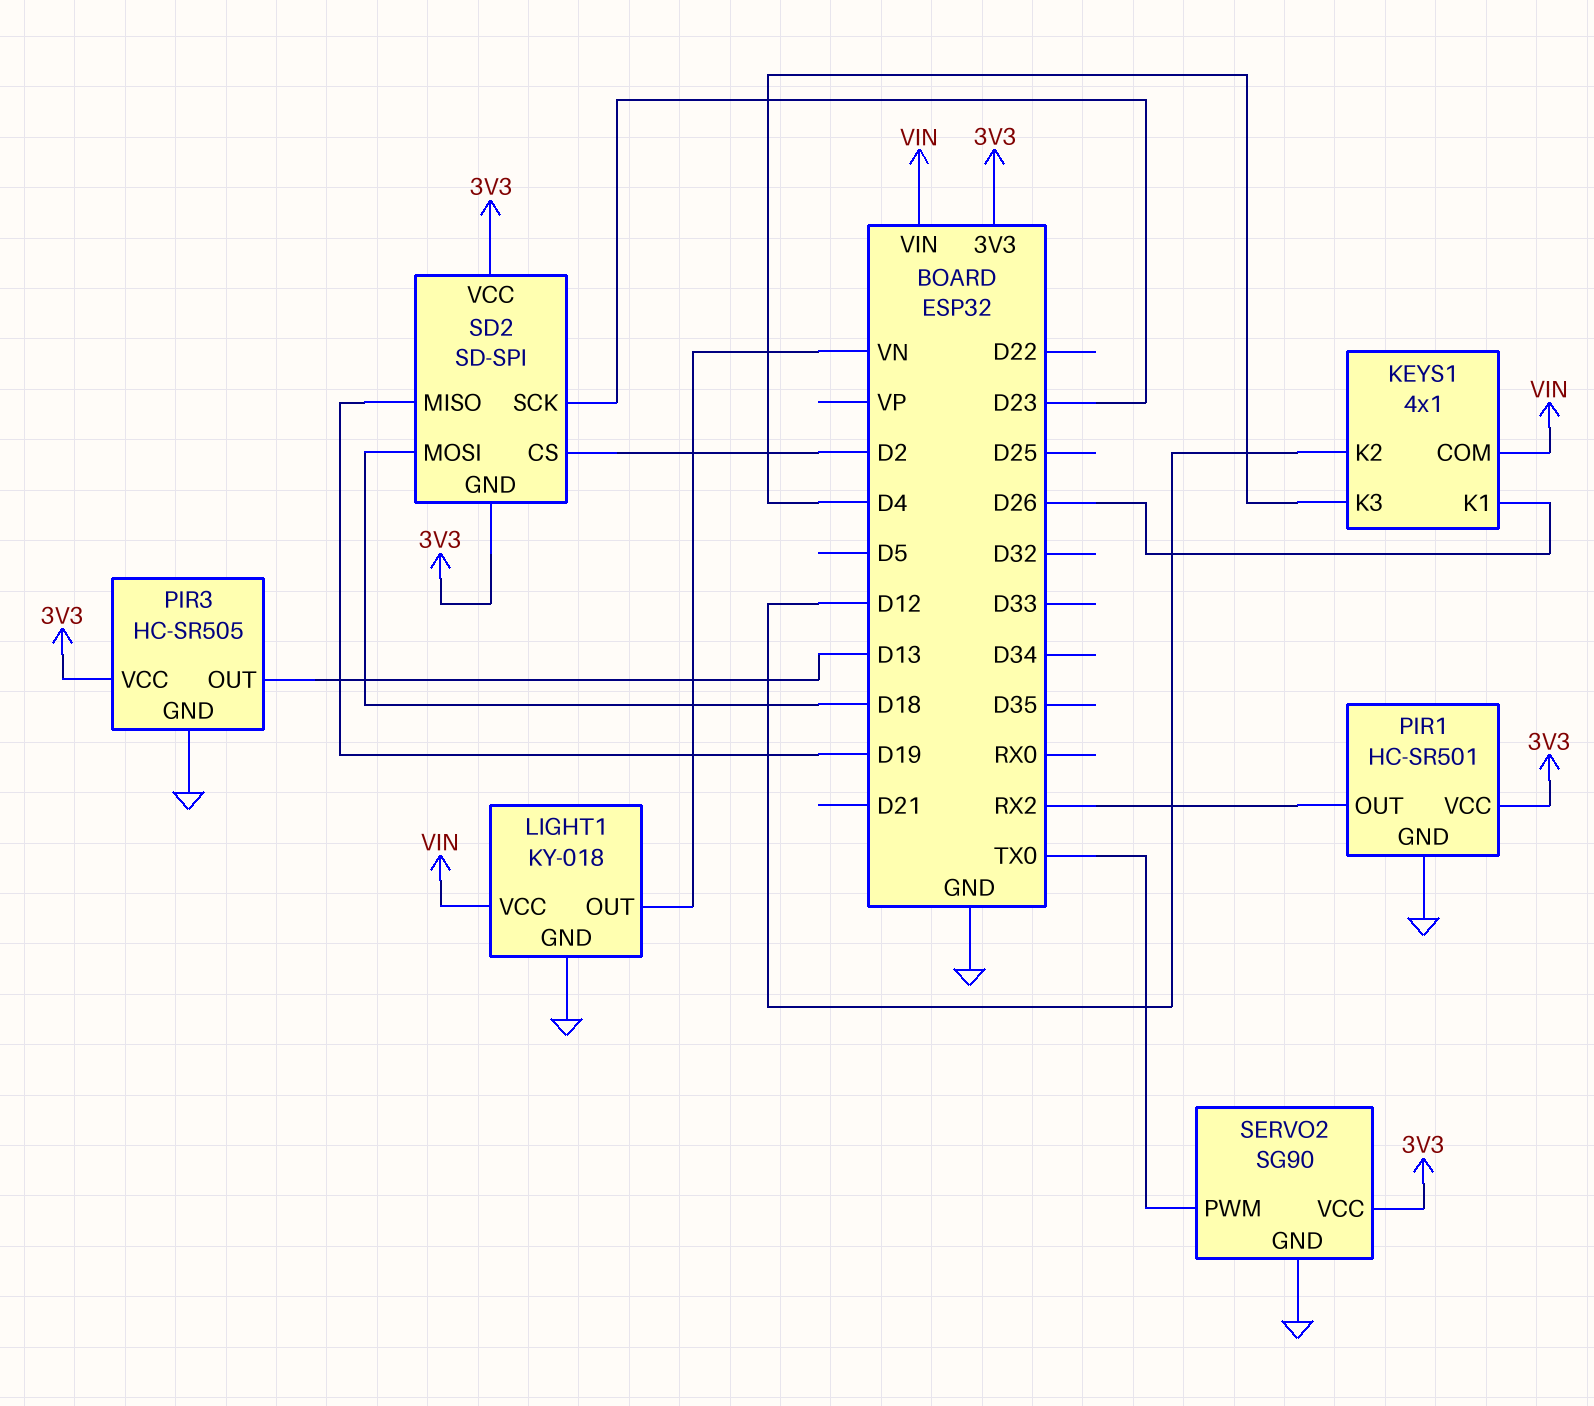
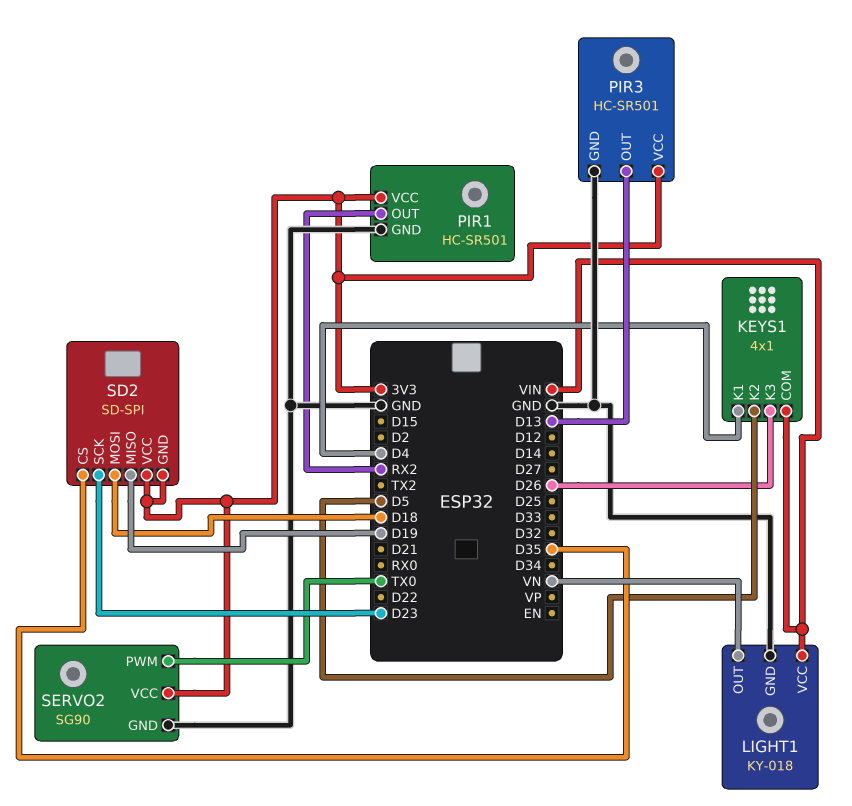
KEYS1 pin K1: D26 -> D4
KEYS1 pin K2: D12 -> D5
KEYS1 pin K3: D4 -> D26
PIR3: HC-SR505 -> HC-SR501
SD2 pin CS: D2 -> D35

